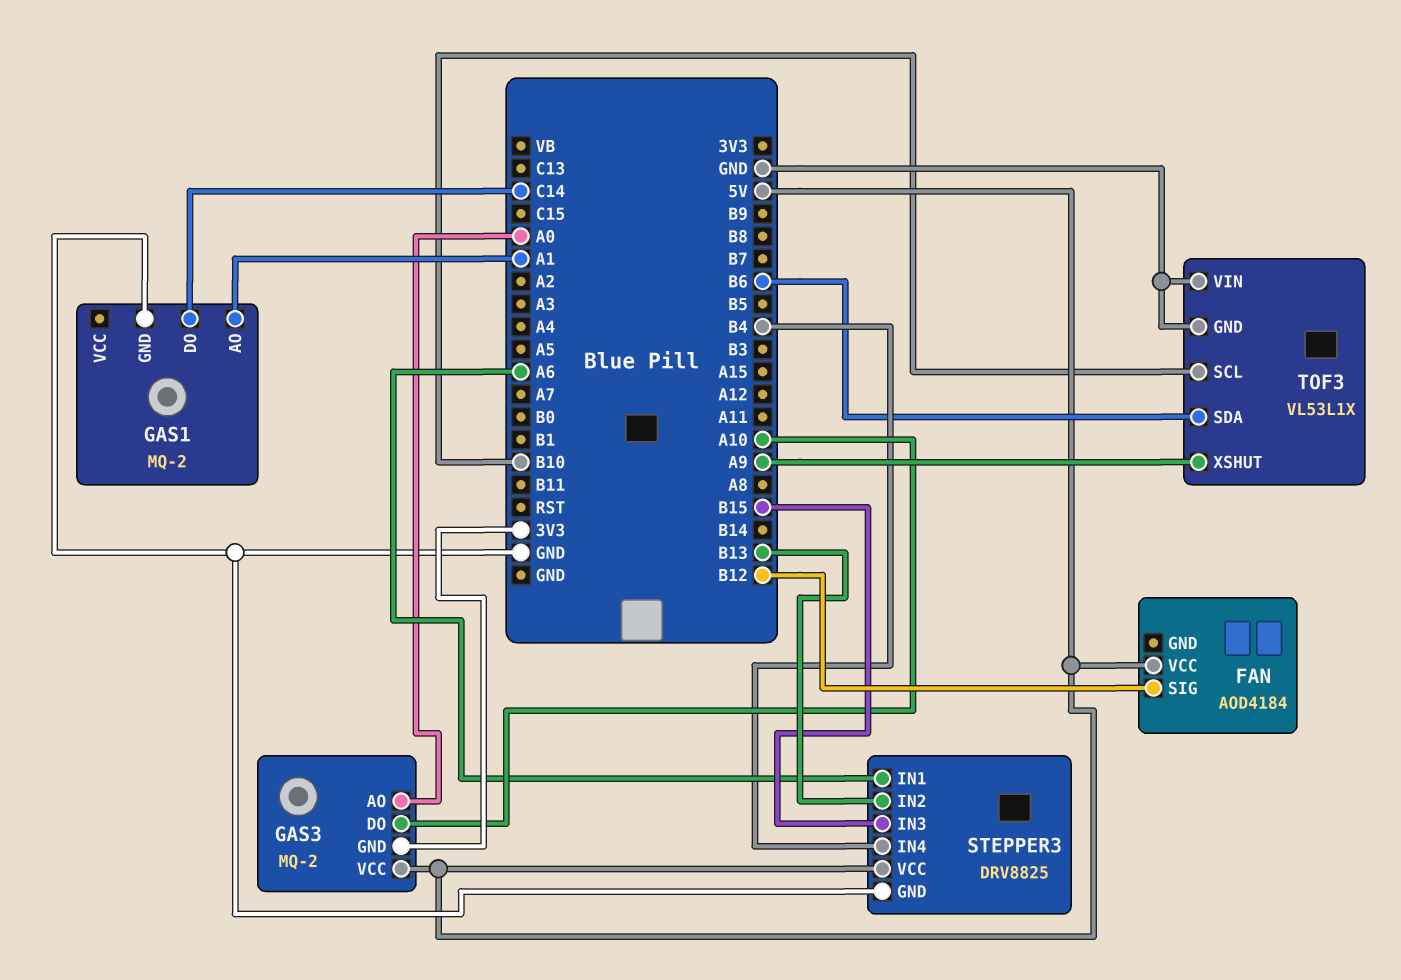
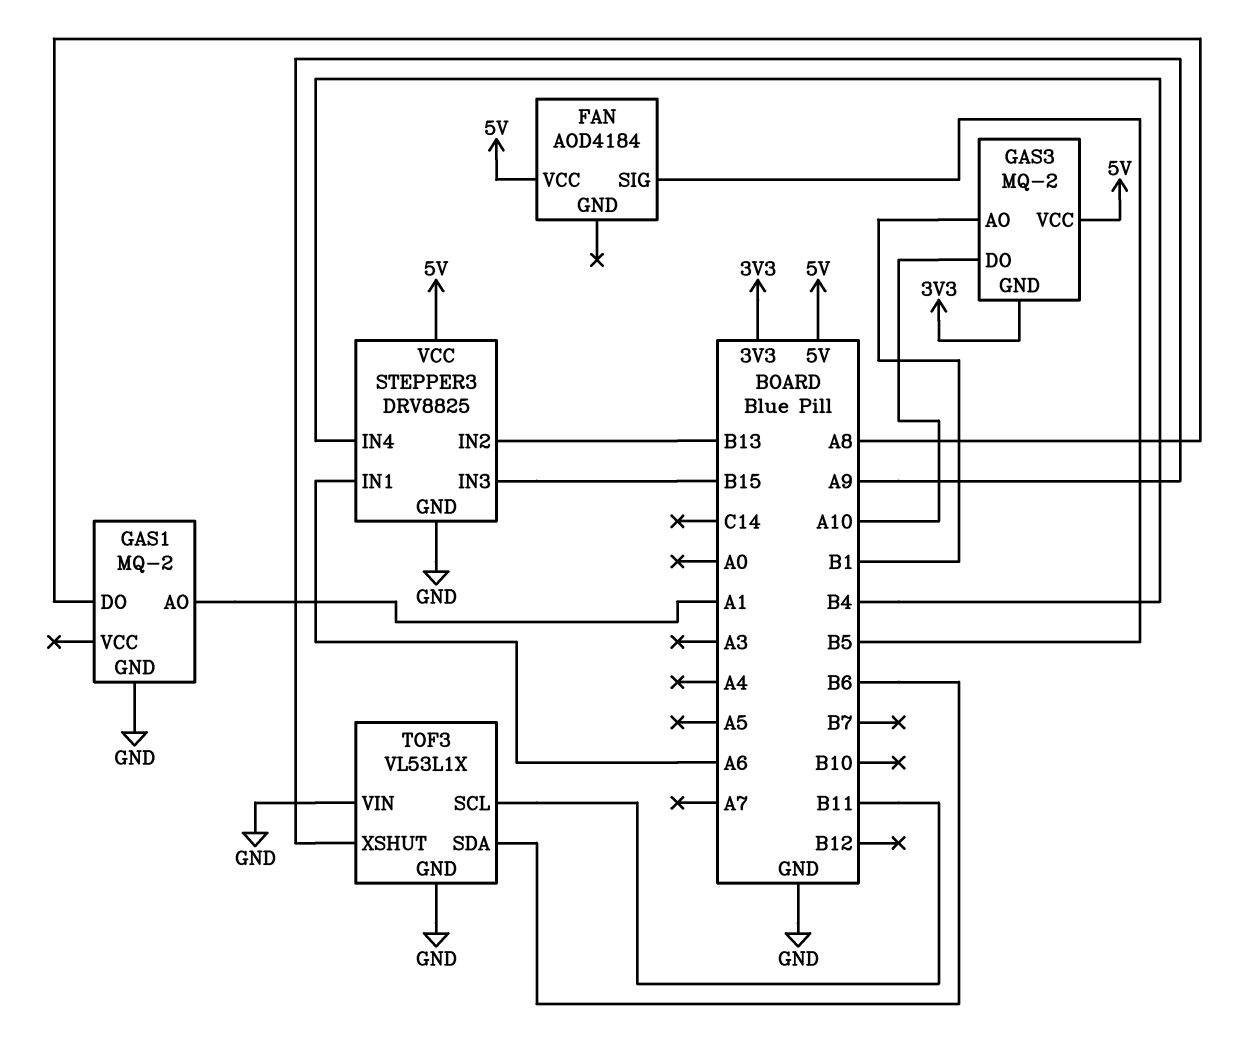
FAN pin SIG: B12 -> B5
GAS1 pin DO: C14 -> A8
GAS3 pin AO: A0 -> B1
TOF3 pin SCL: B10 -> B11

